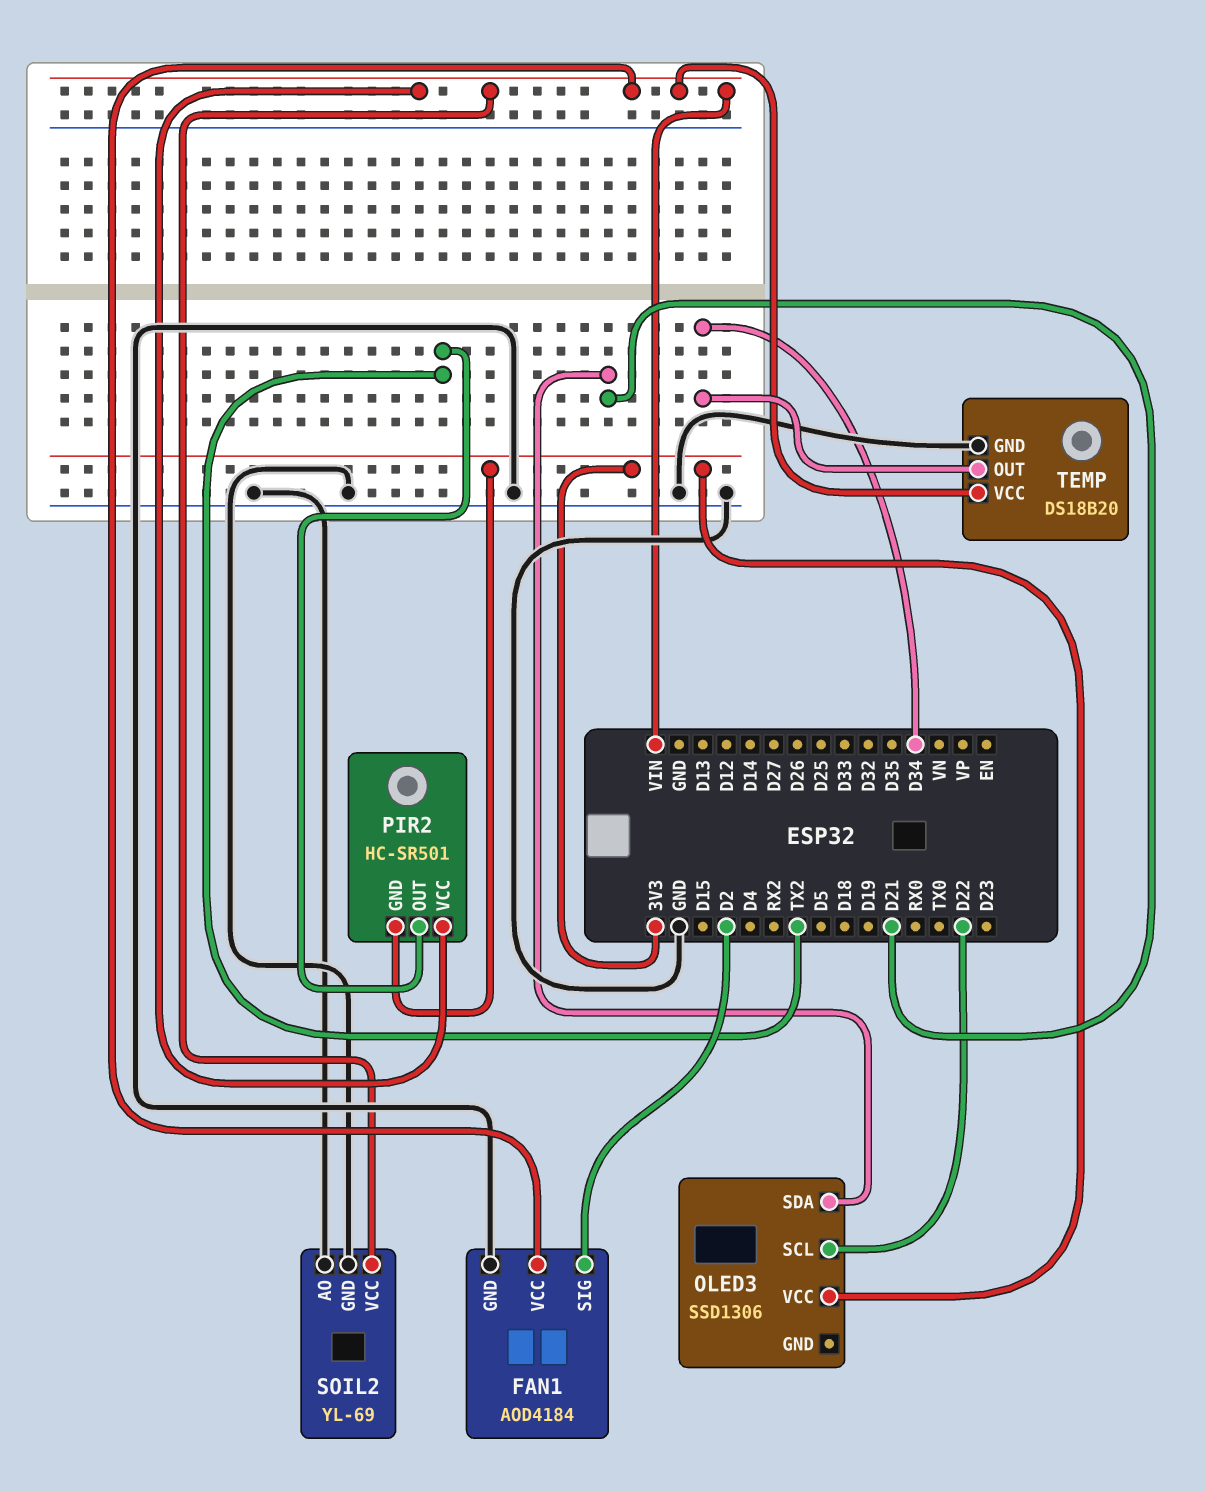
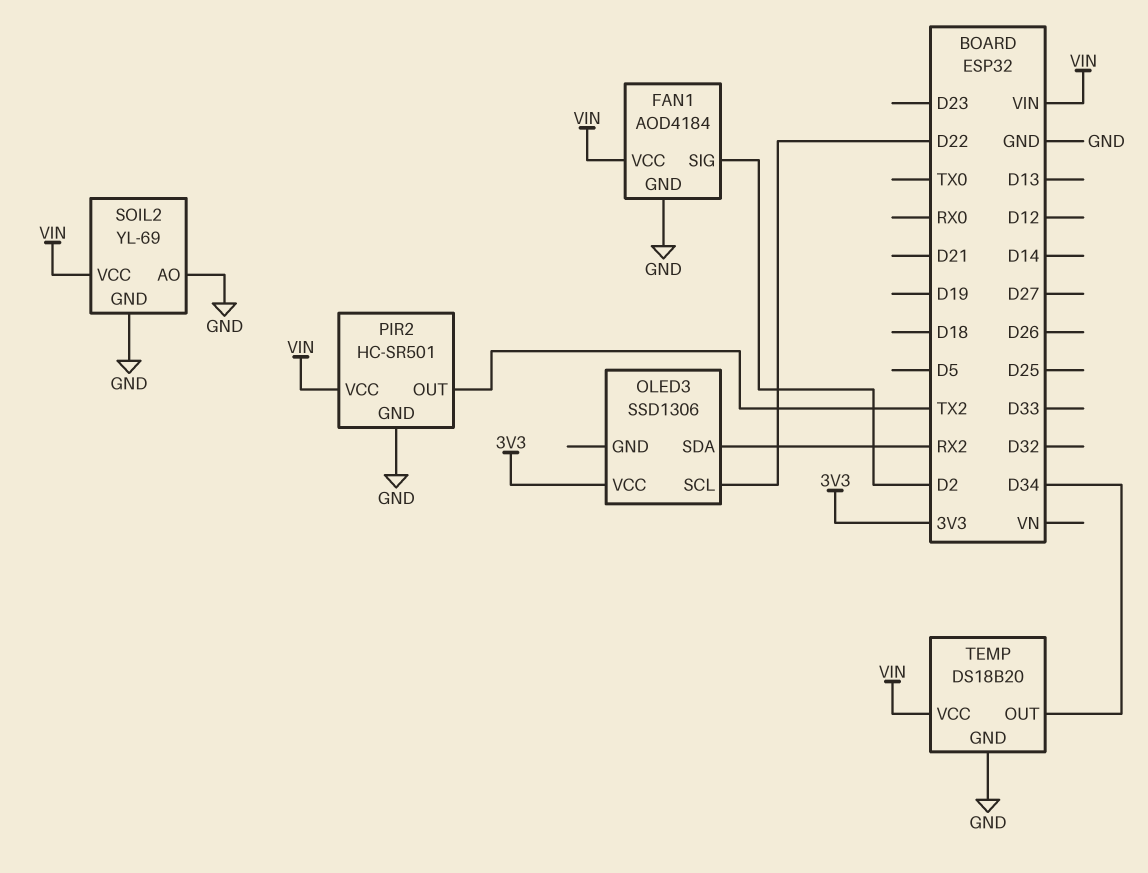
OLED3 pin SDA: D21 -> RX2
PIR2 pin GND: 3V3 -> GND

